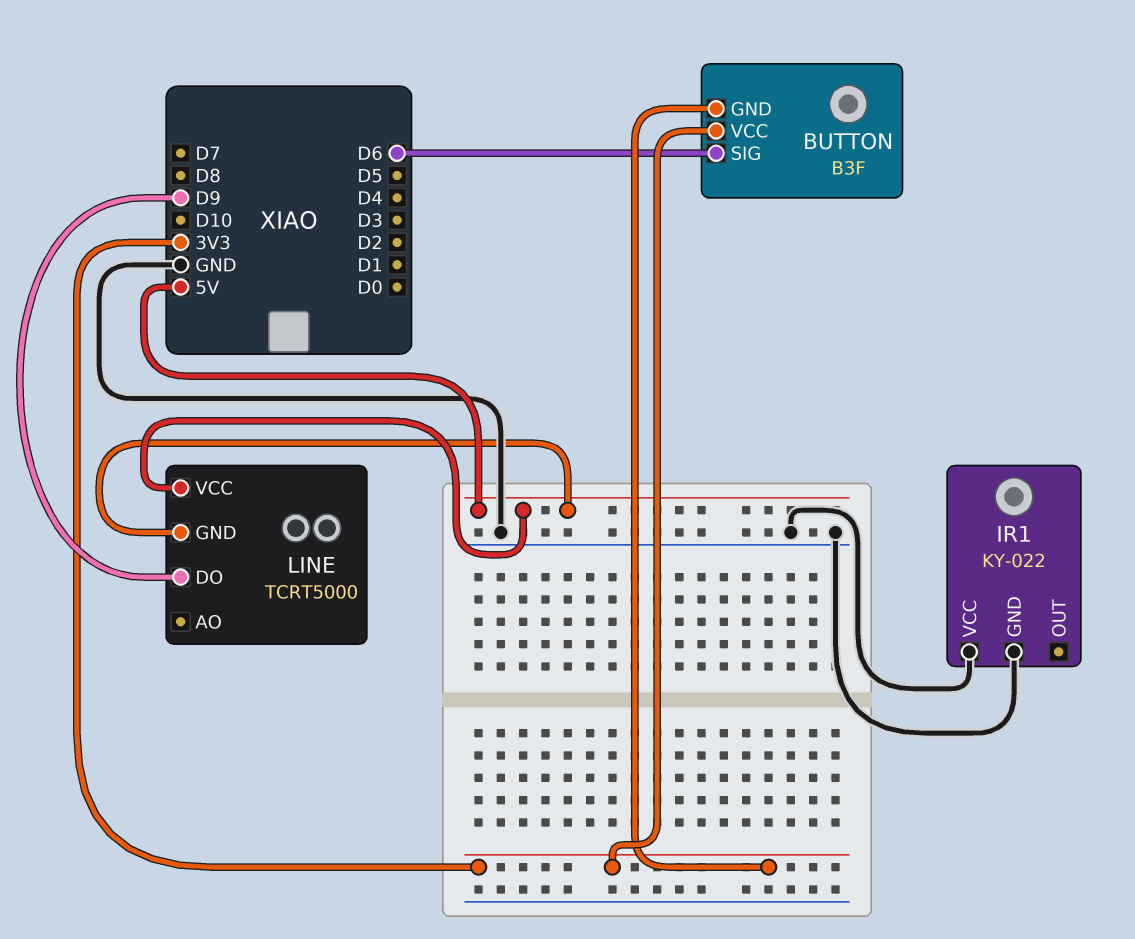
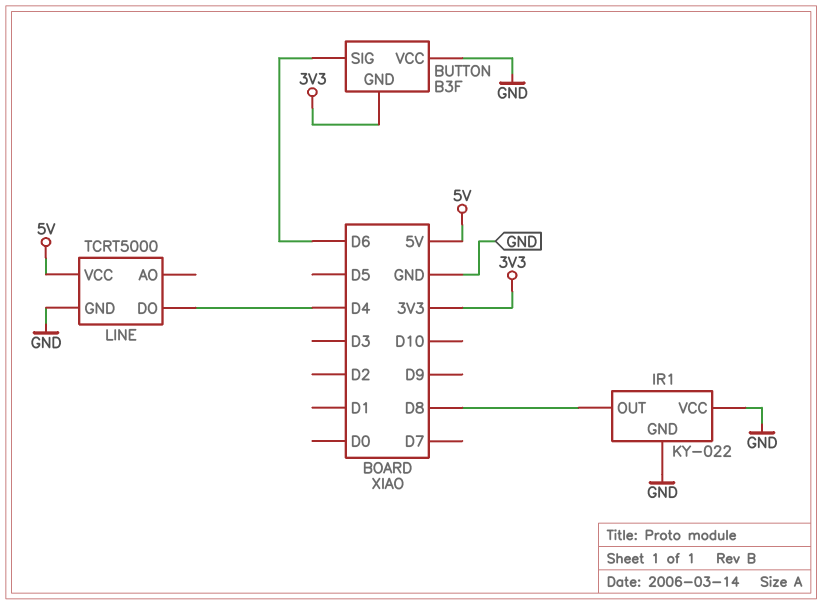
BUTTON pin VCC: 3V3 -> GND
IR1 pin OUT: none -> D8
LINE pin DO: D9 -> D4
LINE pin GND: 5V -> GND

